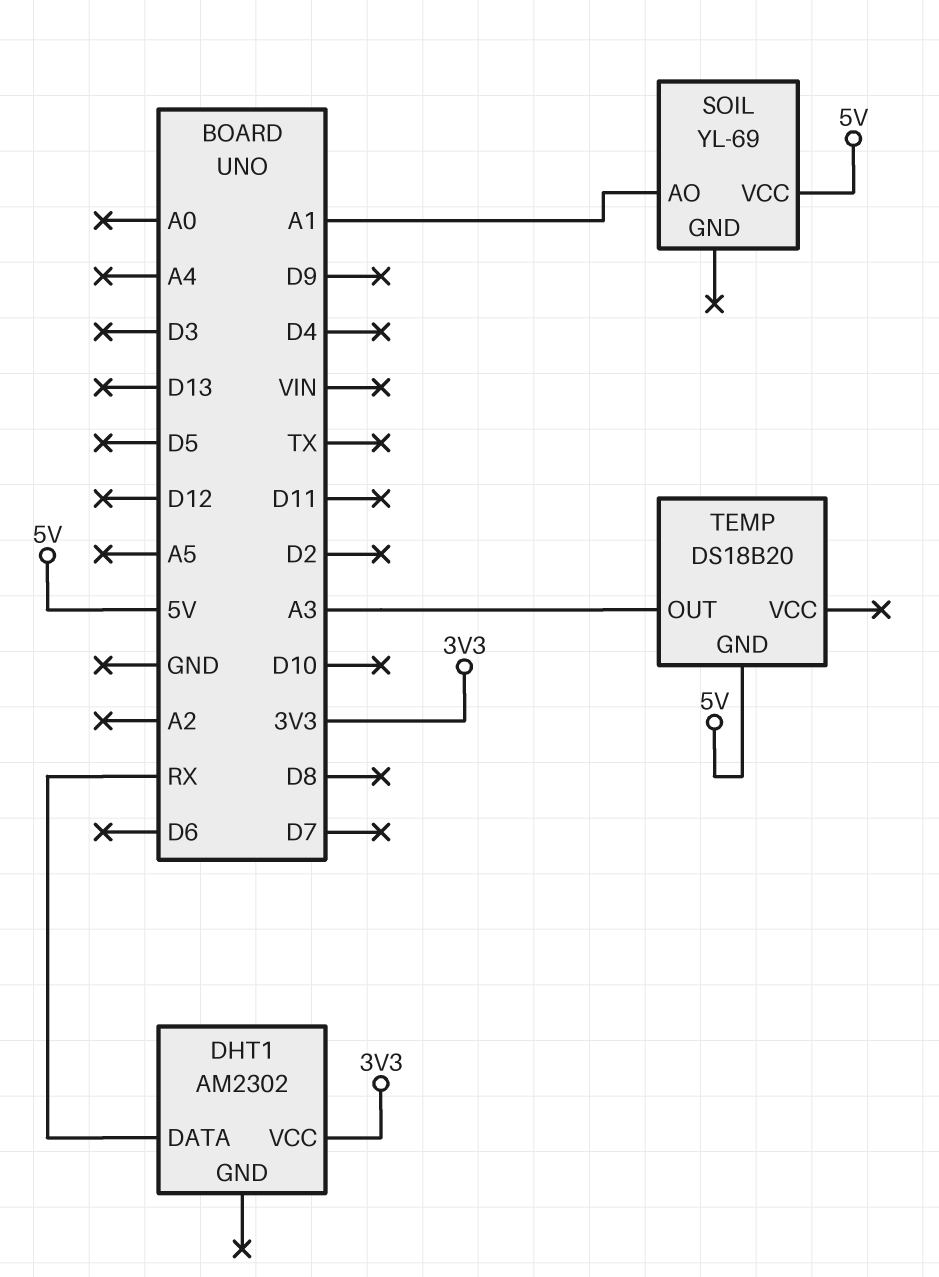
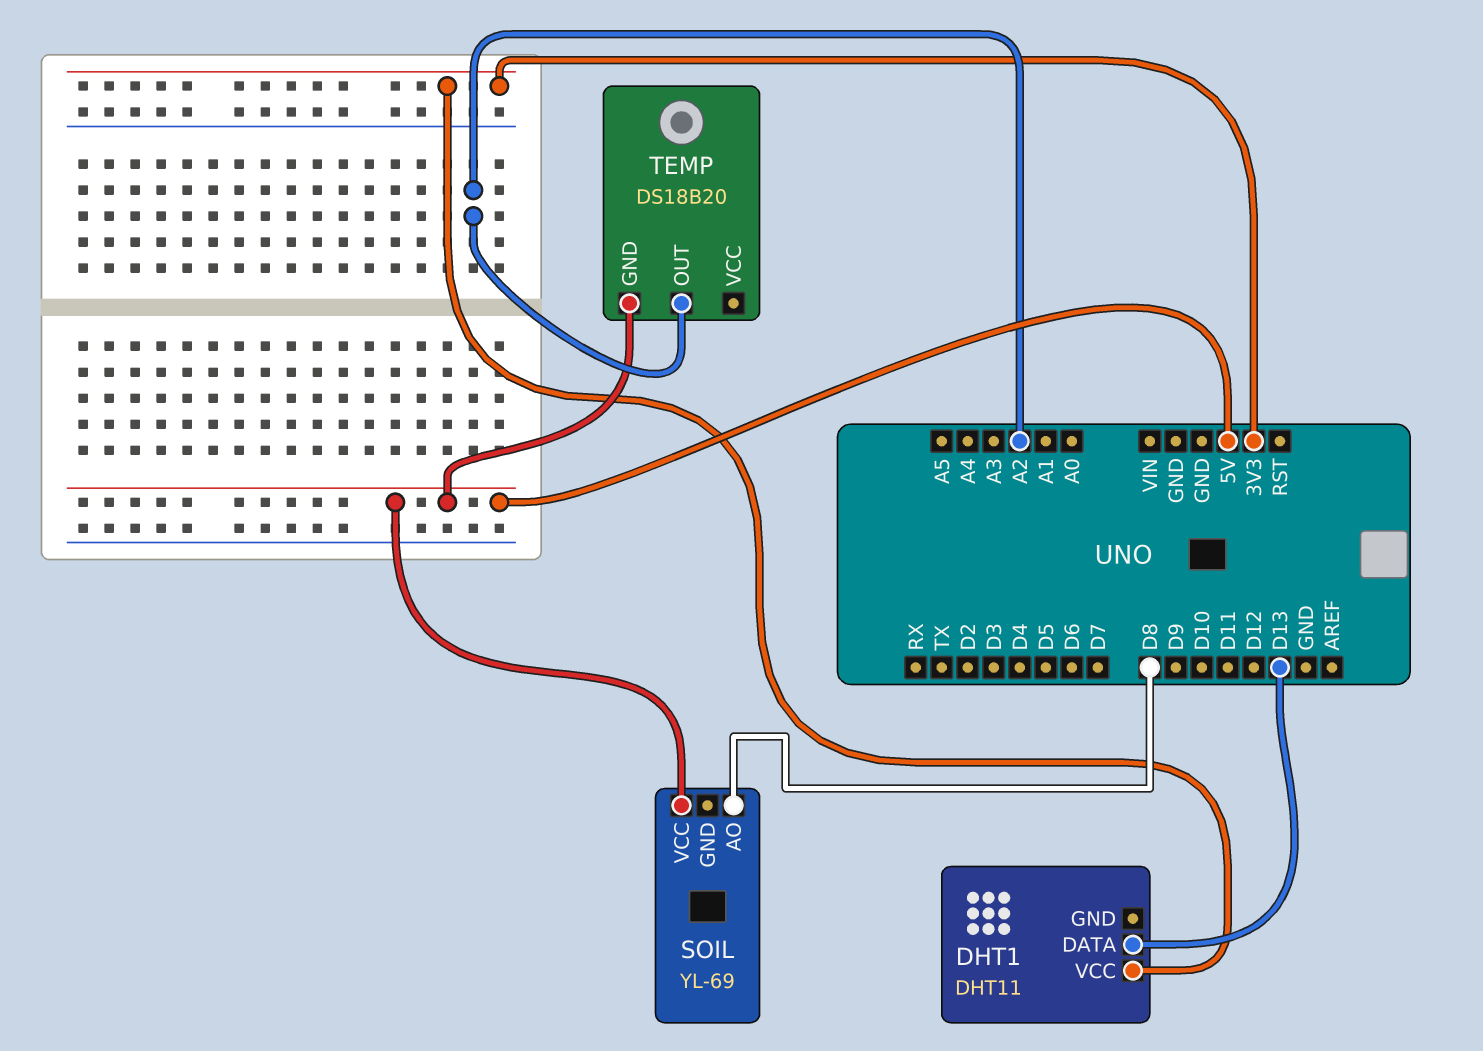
DHT1: AM2302 -> DHT11
DHT1 pin DATA: RX -> D13
SOIL pin AO: A1 -> D8
TEMP pin OUT: A3 -> A2

